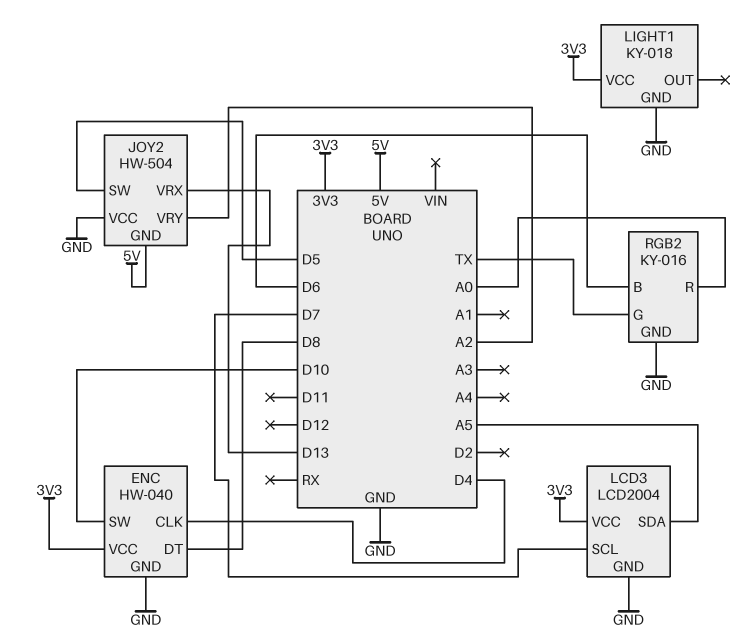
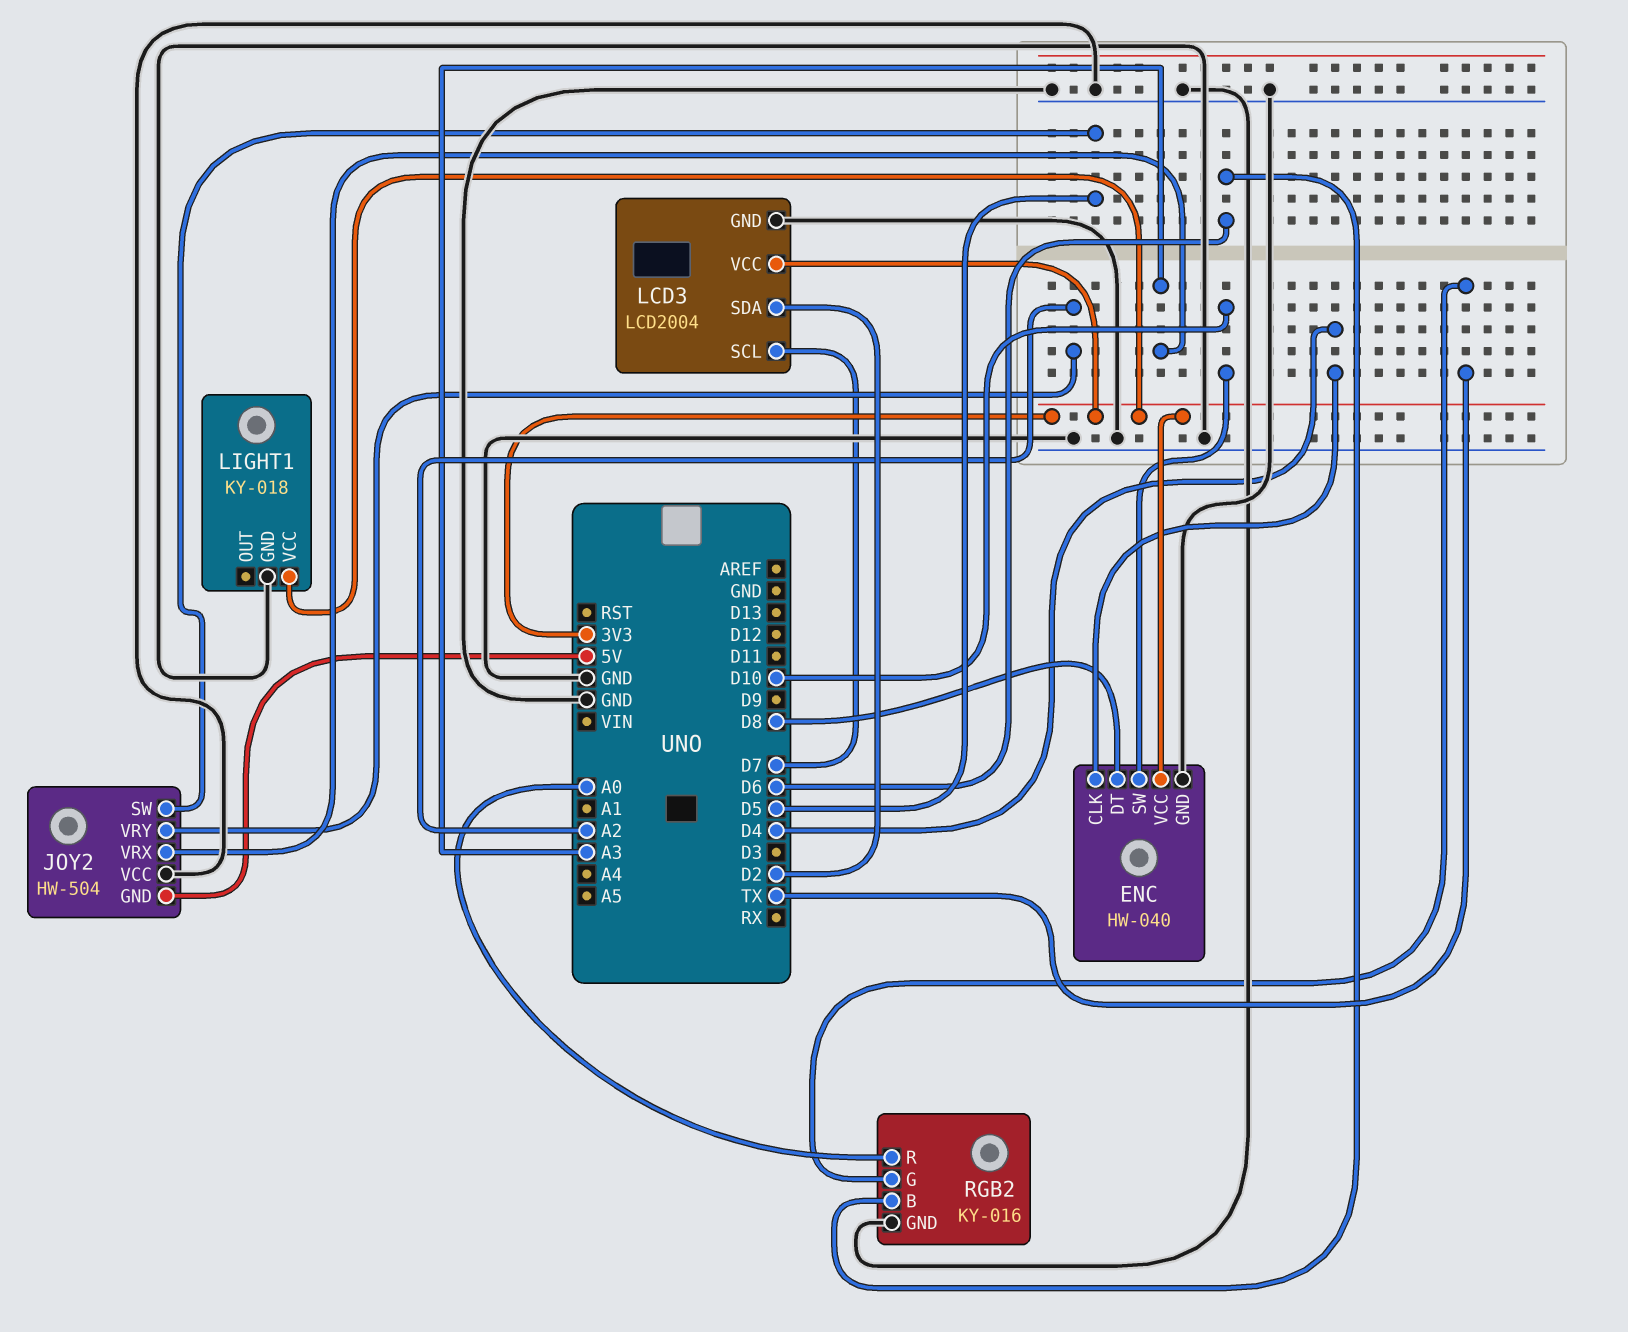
JOY2 pin VRX: D13 -> A3
LCD3 pin SDA: A5 -> D2

